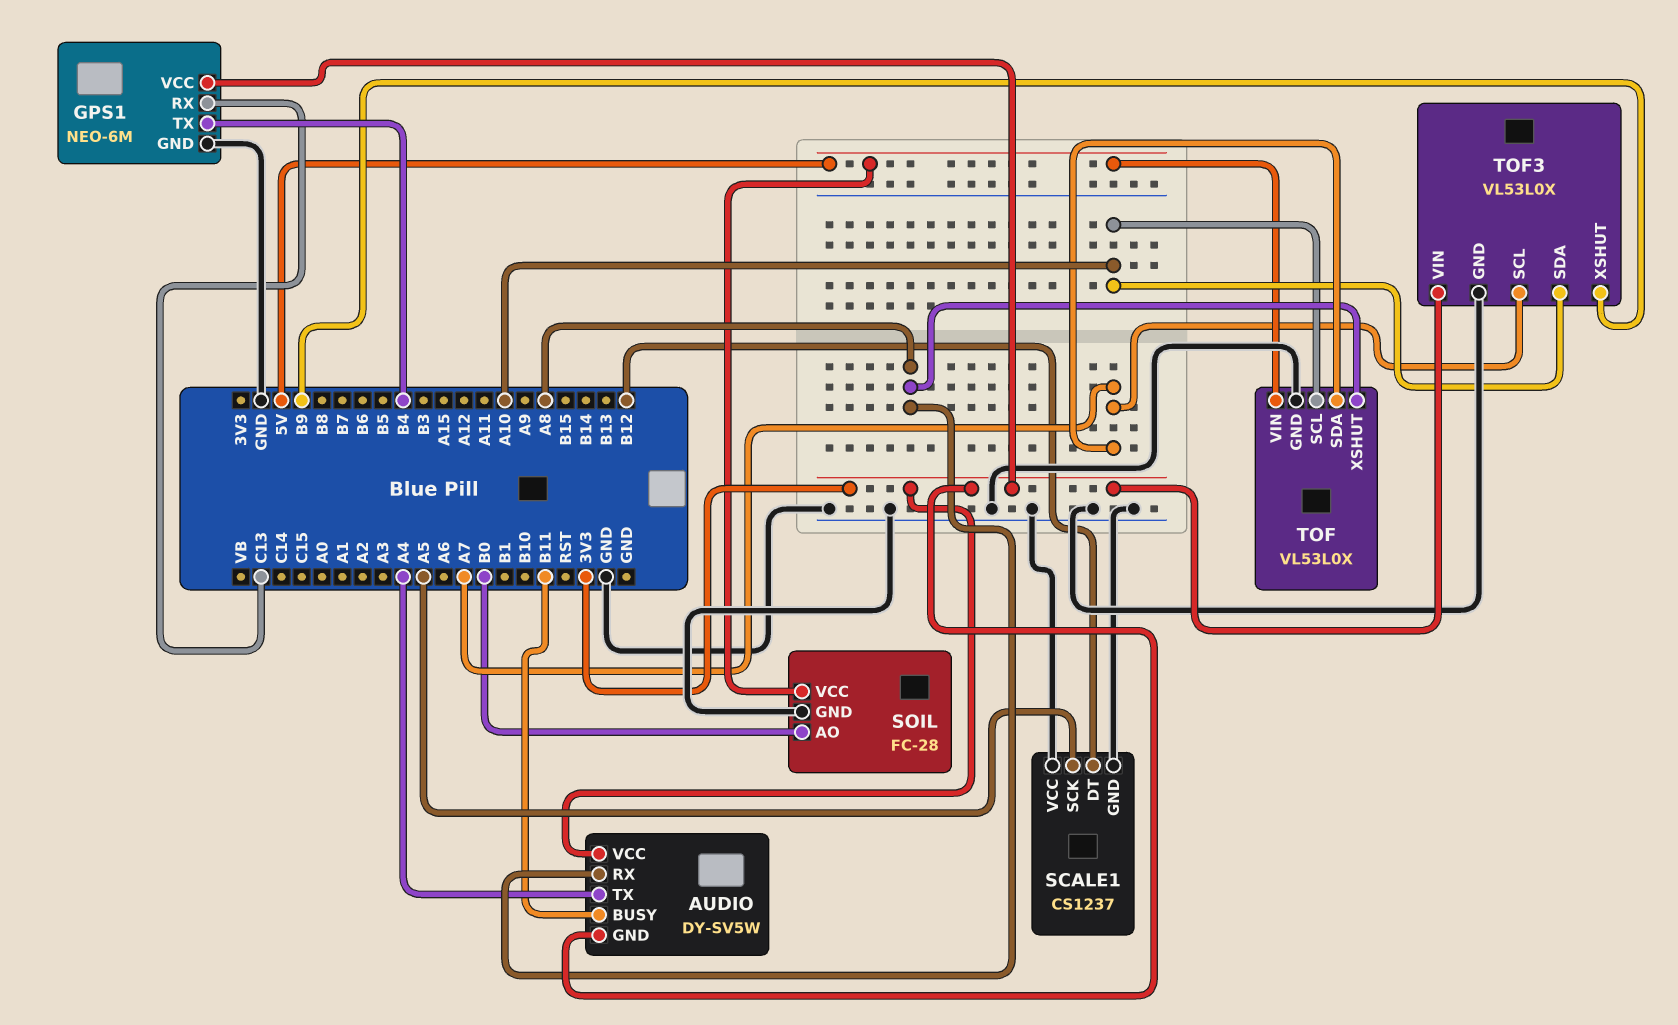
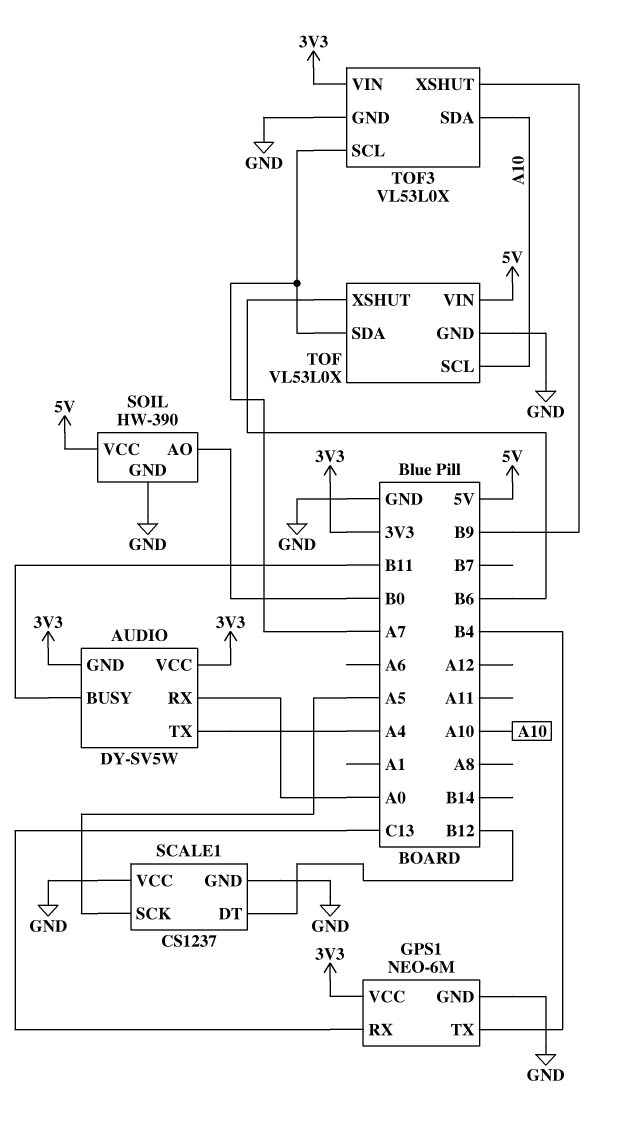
AUDIO pin RX: A8 -> A0
SOIL: FC-28 -> HW-390
TOF pin XSHUT: A8 -> B6

